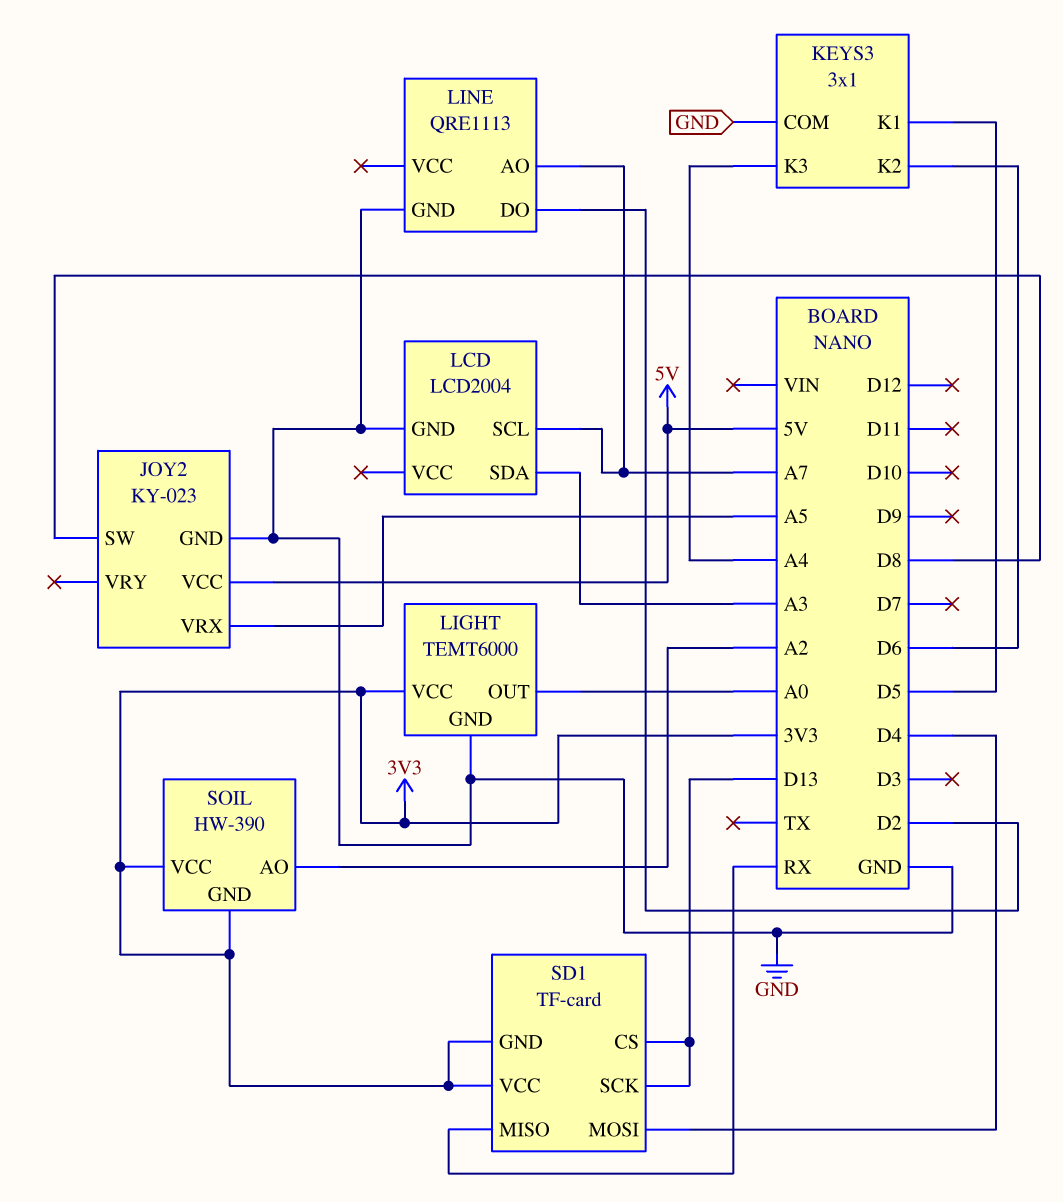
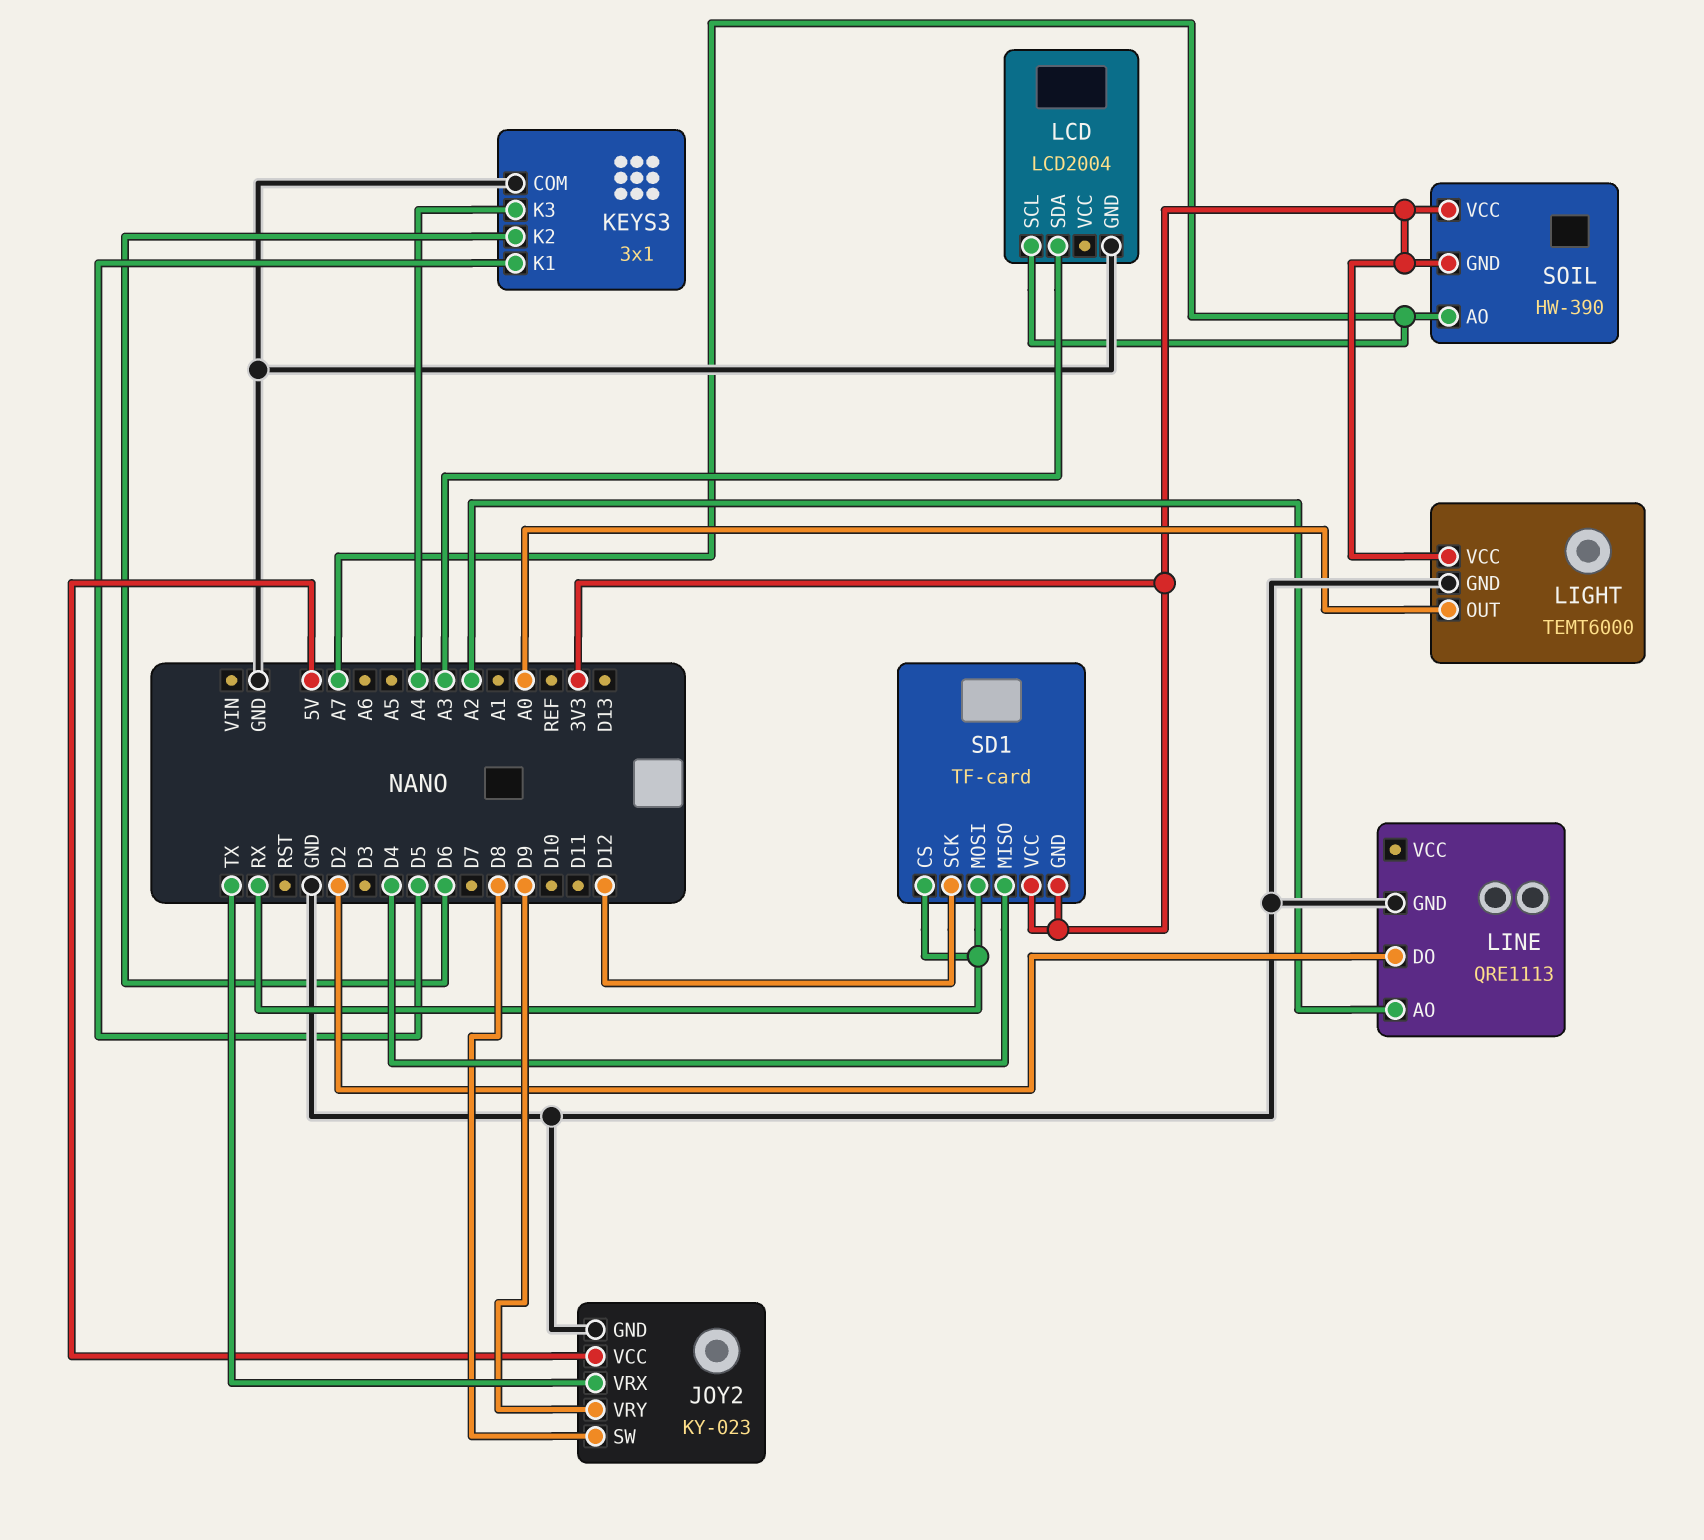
JOY2 pin VRX: A5 -> TX
JOY2 pin VRY: none -> D9
LINE pin AO: A7 -> A2
SD1 pin CS: D13 -> RX
SD1 pin MISO: RX -> D4
SD1 pin MOSI: D4 -> RX
SD1 pin SCK: D13 -> D12
SOIL pin AO: A2 -> A7

